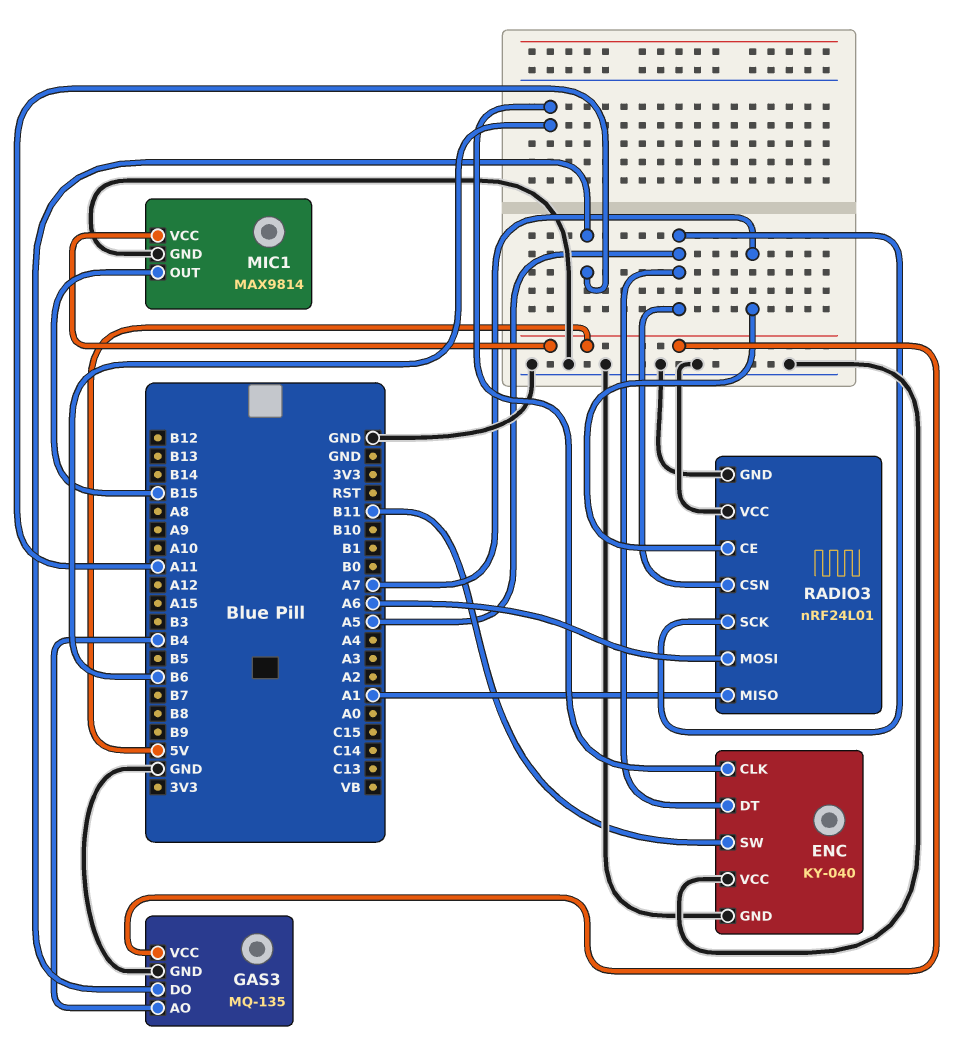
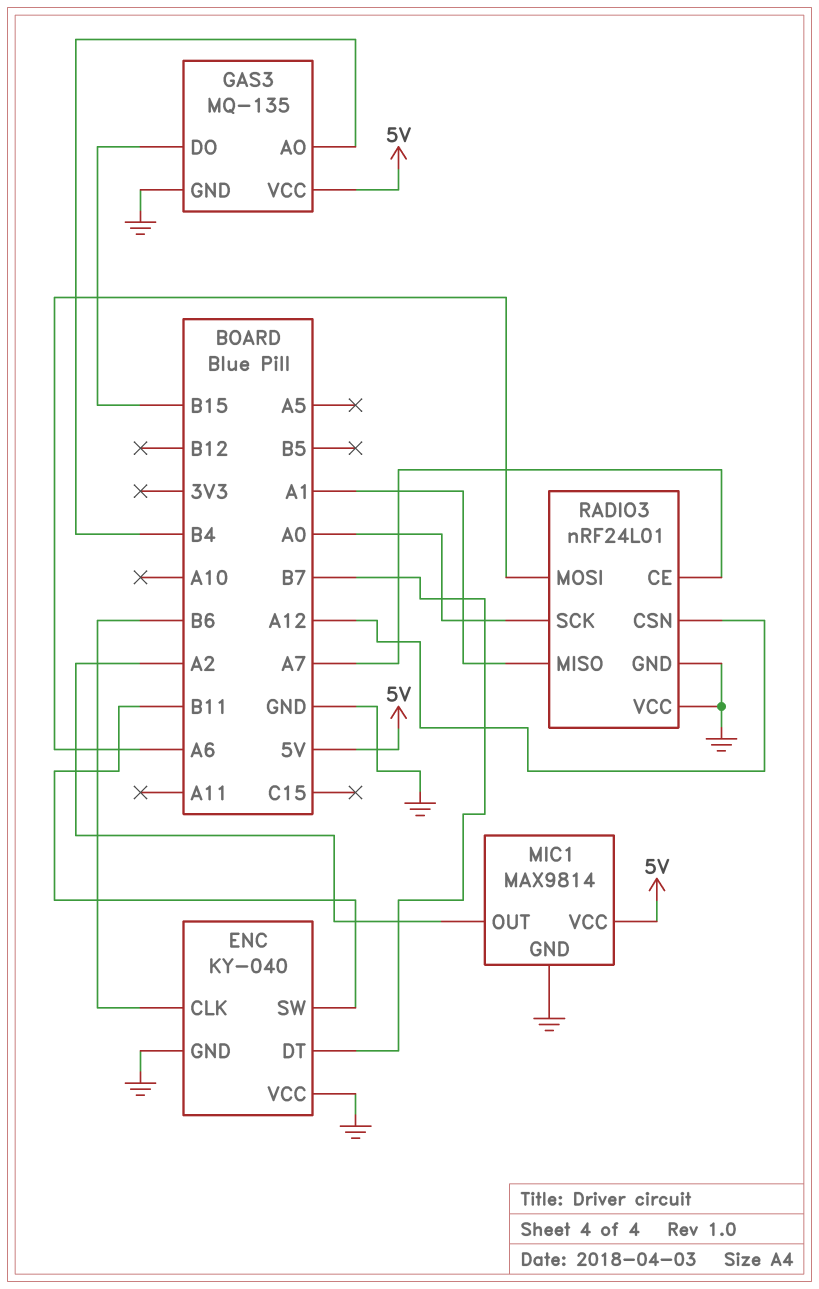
ENC pin DT: A5 -> B7
GAS3 pin DO: A11 -> B15
MIC1 pin OUT: B15 -> A2
RADIO3 pin CSN: A5 -> A12
RADIO3 pin SCK: A5 -> A0

